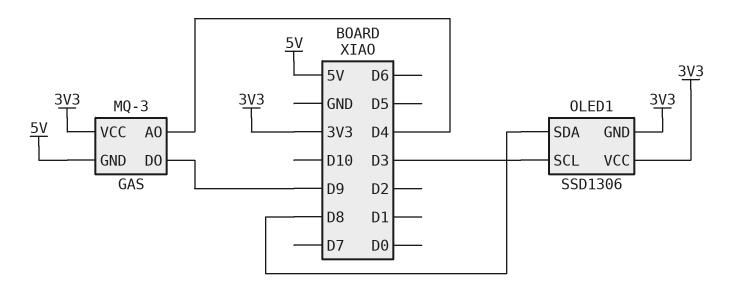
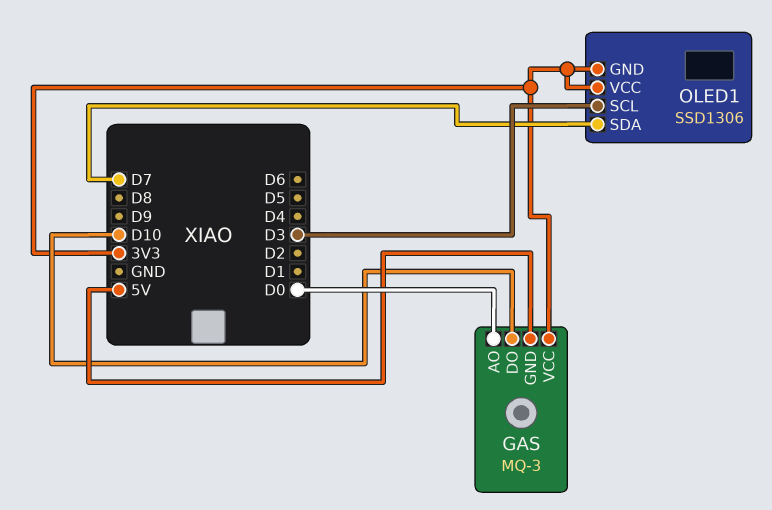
GAS pin AO: D4 -> D0
GAS pin DO: D9 -> D10
OLED1 pin SDA: D8 -> D7

